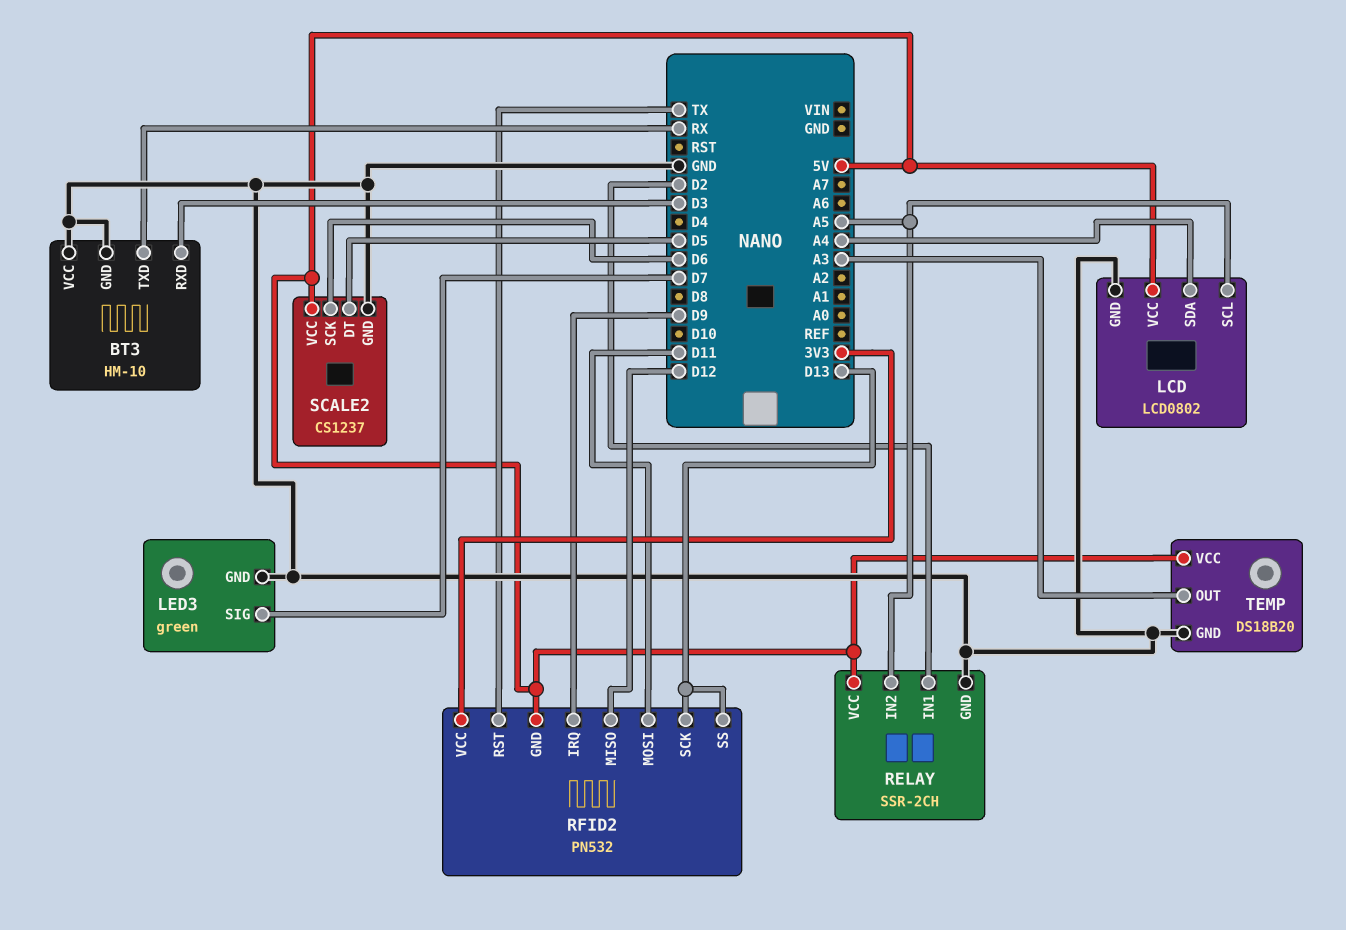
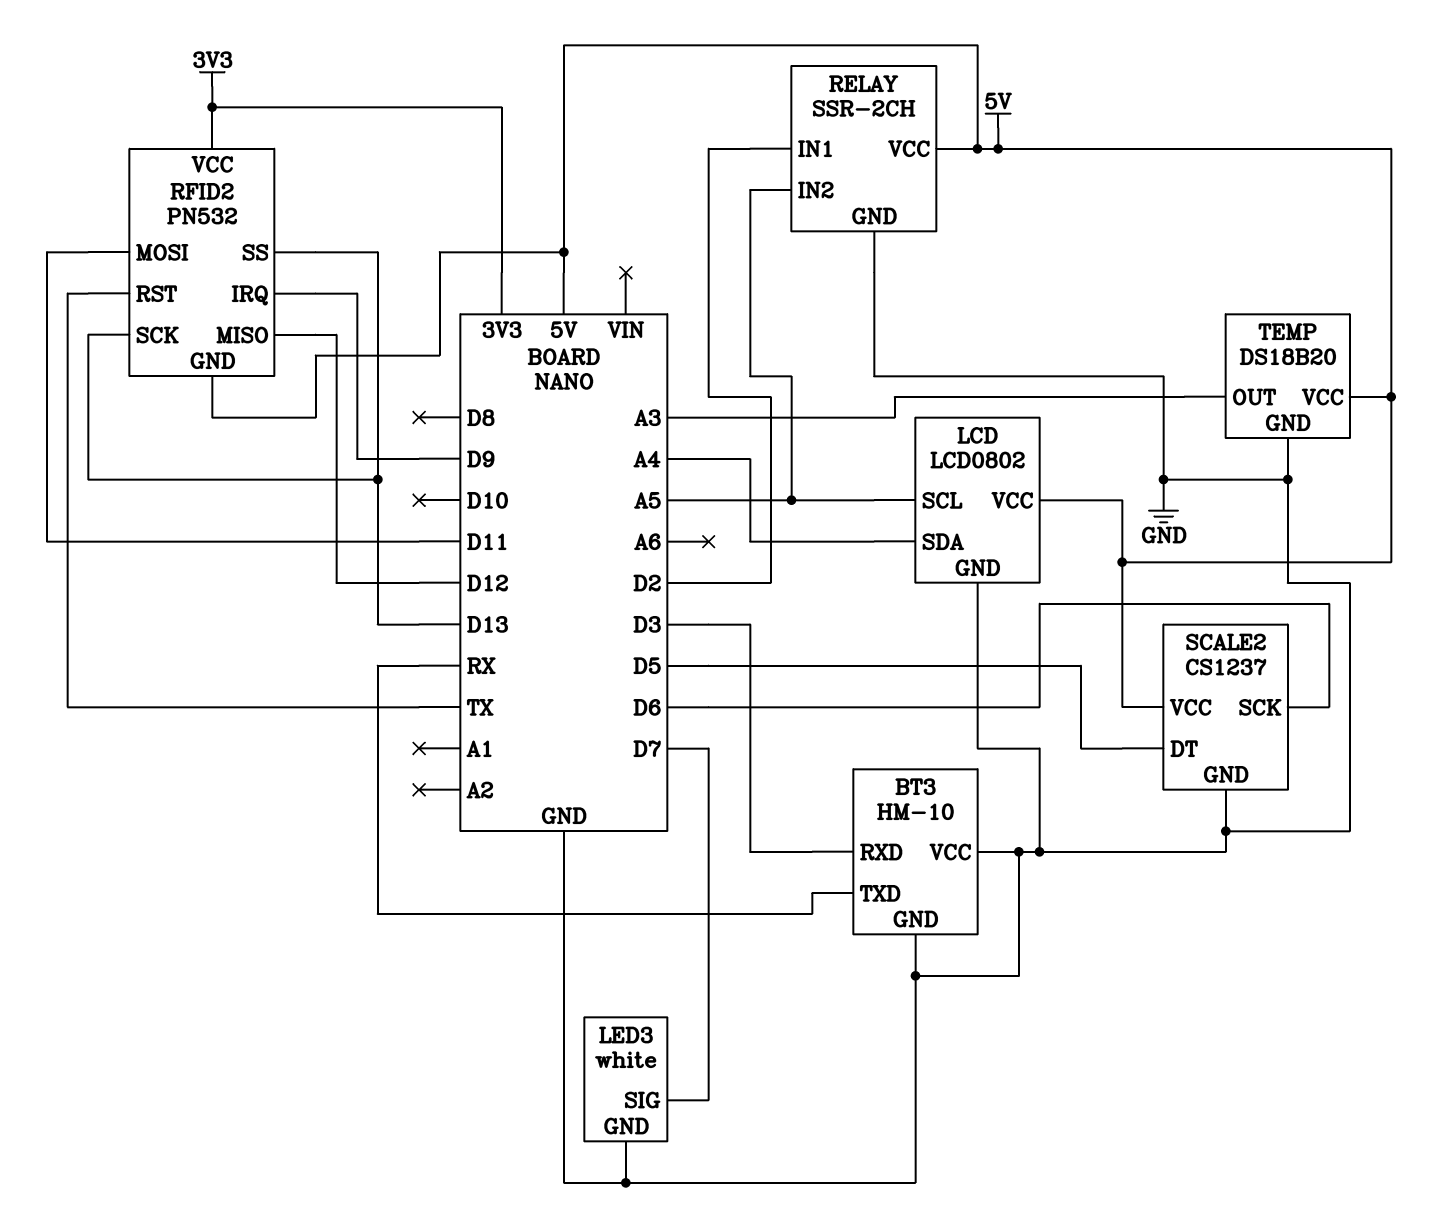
LED3: green -> white

